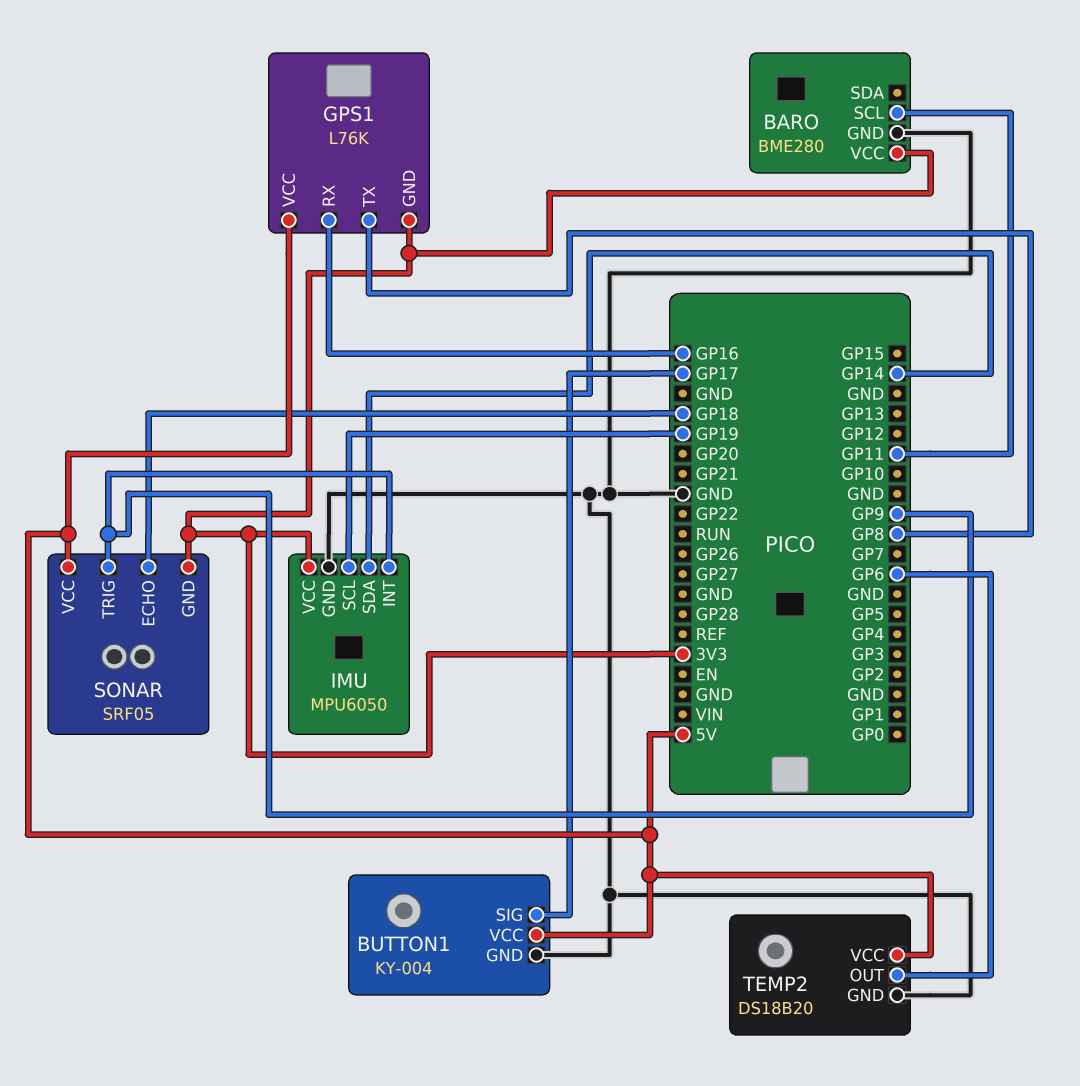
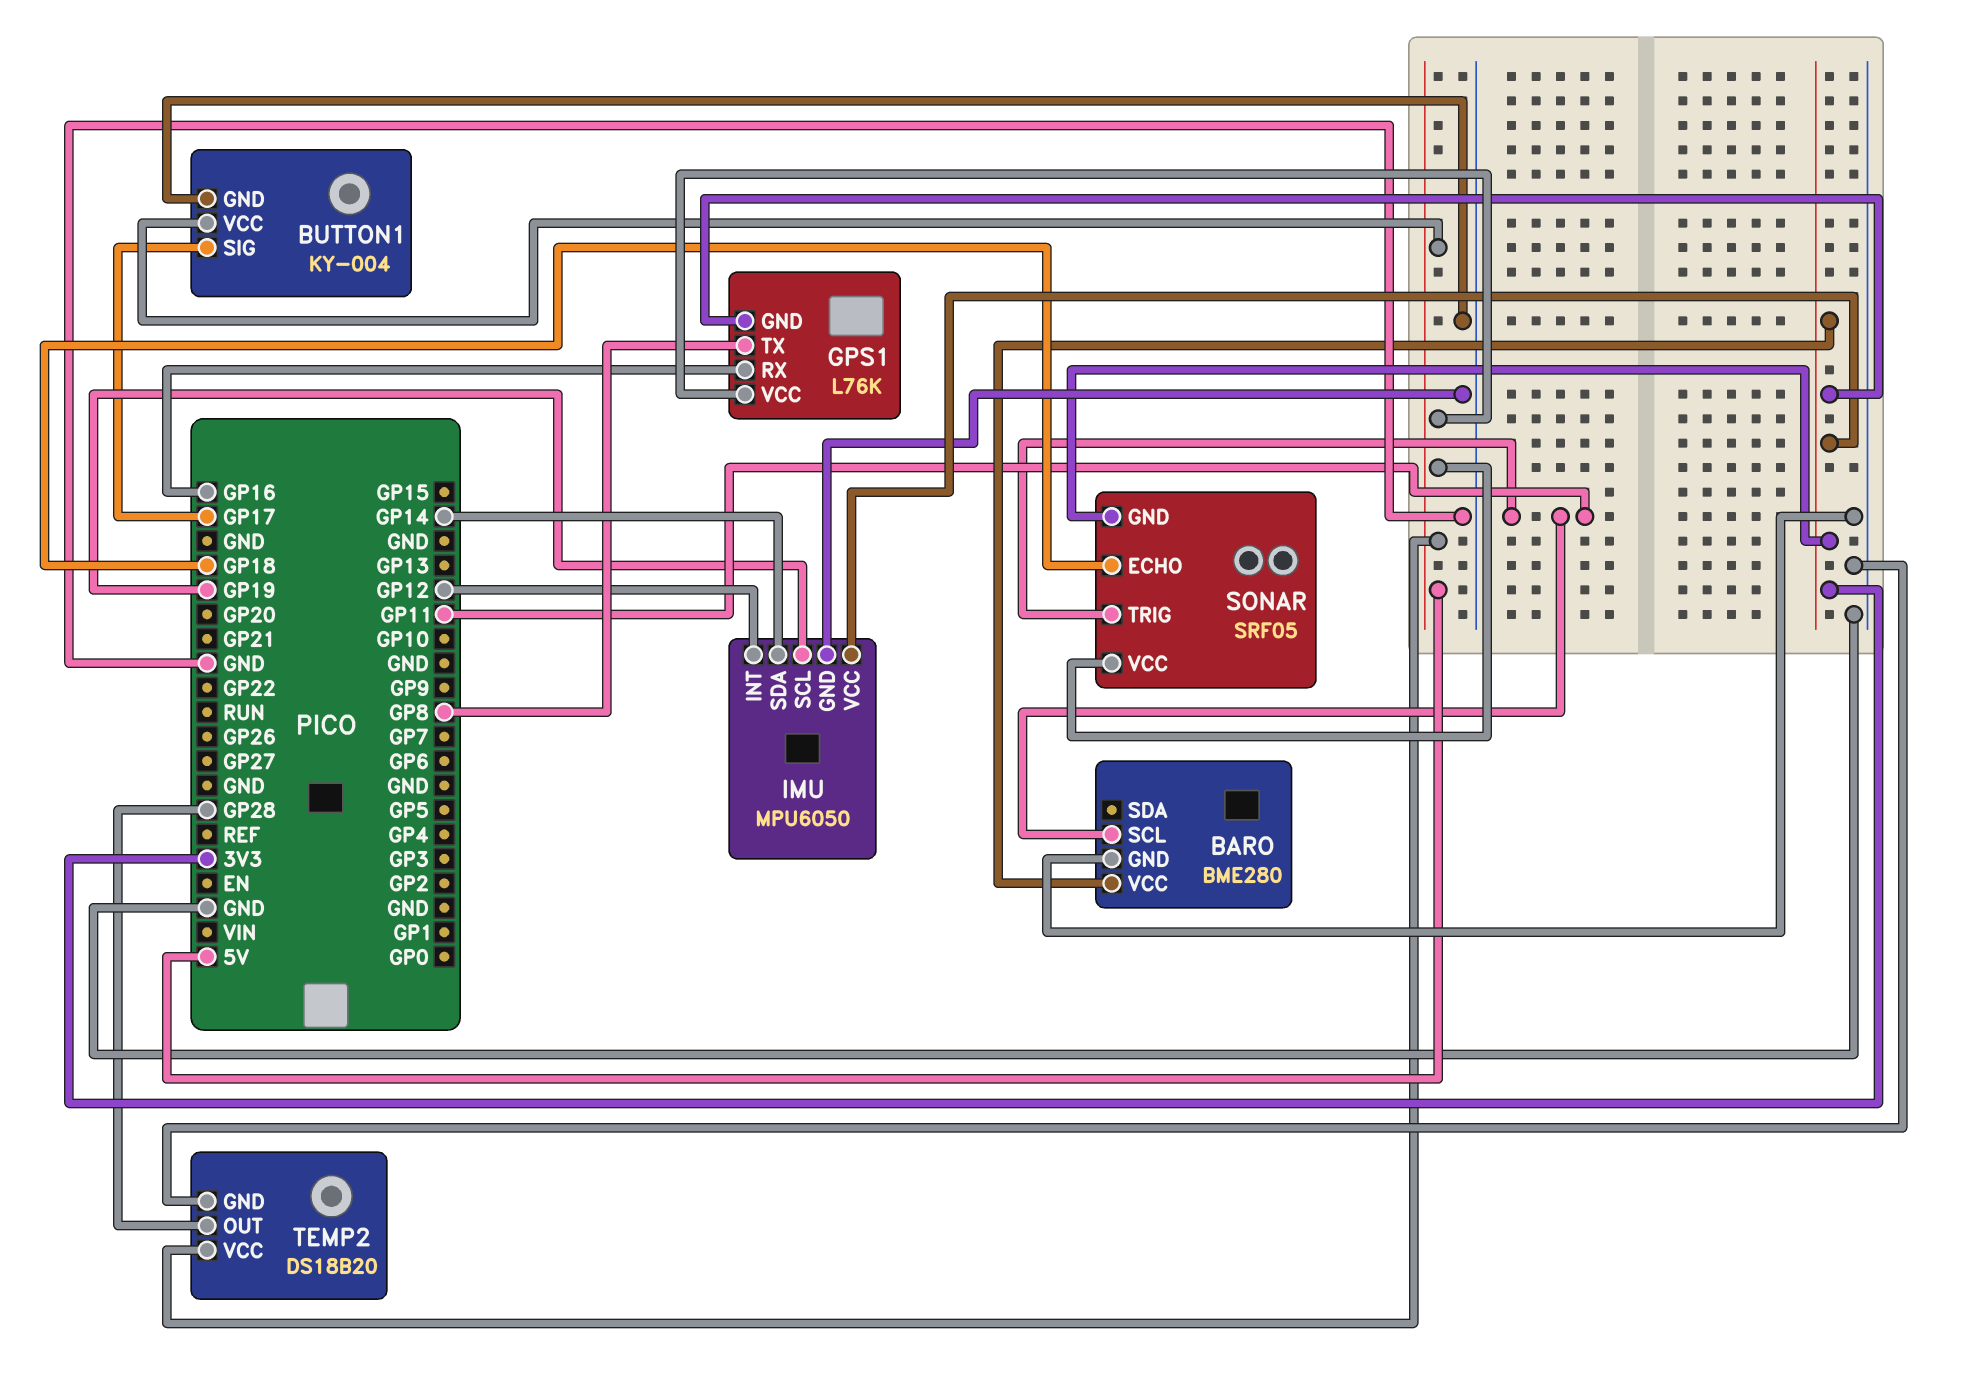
IMU pin INT: GP9 -> GP12
SONAR pin TRIG: GP9 -> GP11
TEMP2 pin OUT: GP6 -> GP28

